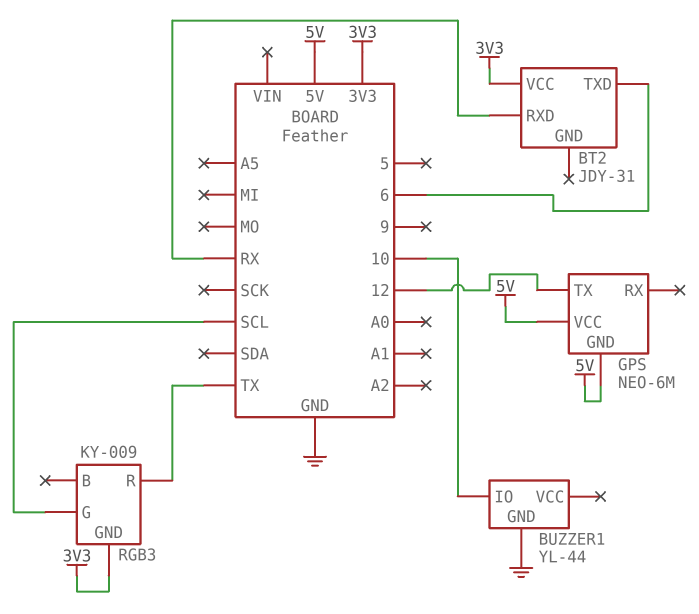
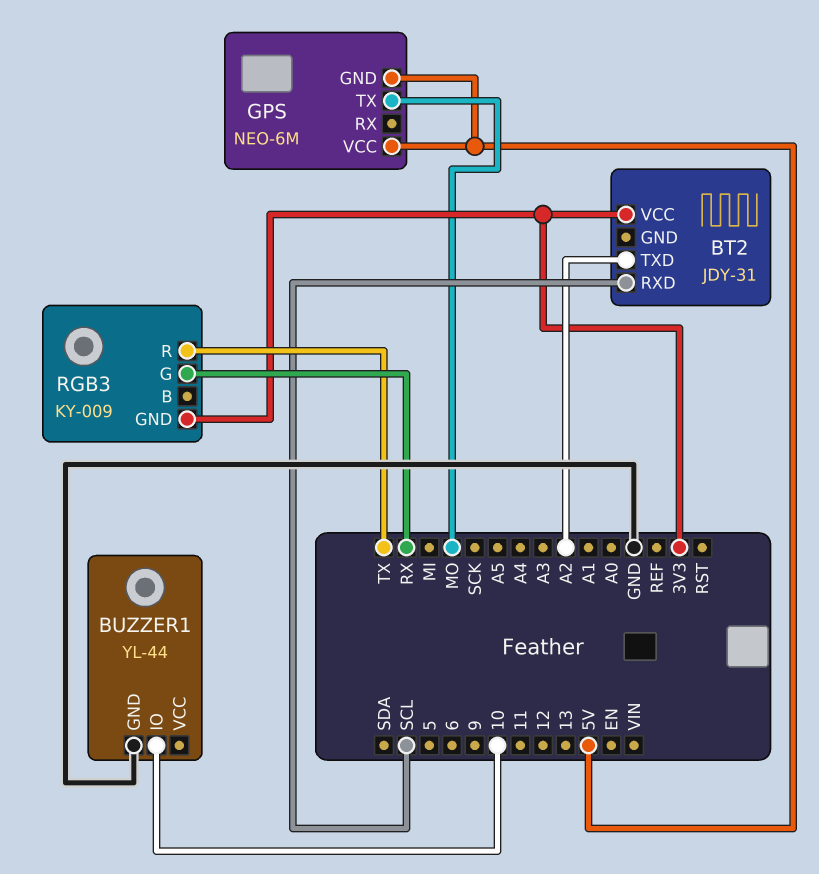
BT2 pin RXD: RX -> SCL
BT2 pin TXD: 6 -> A2
GPS pin TX: 12 -> MO
RGB3 pin G: SCL -> RX

